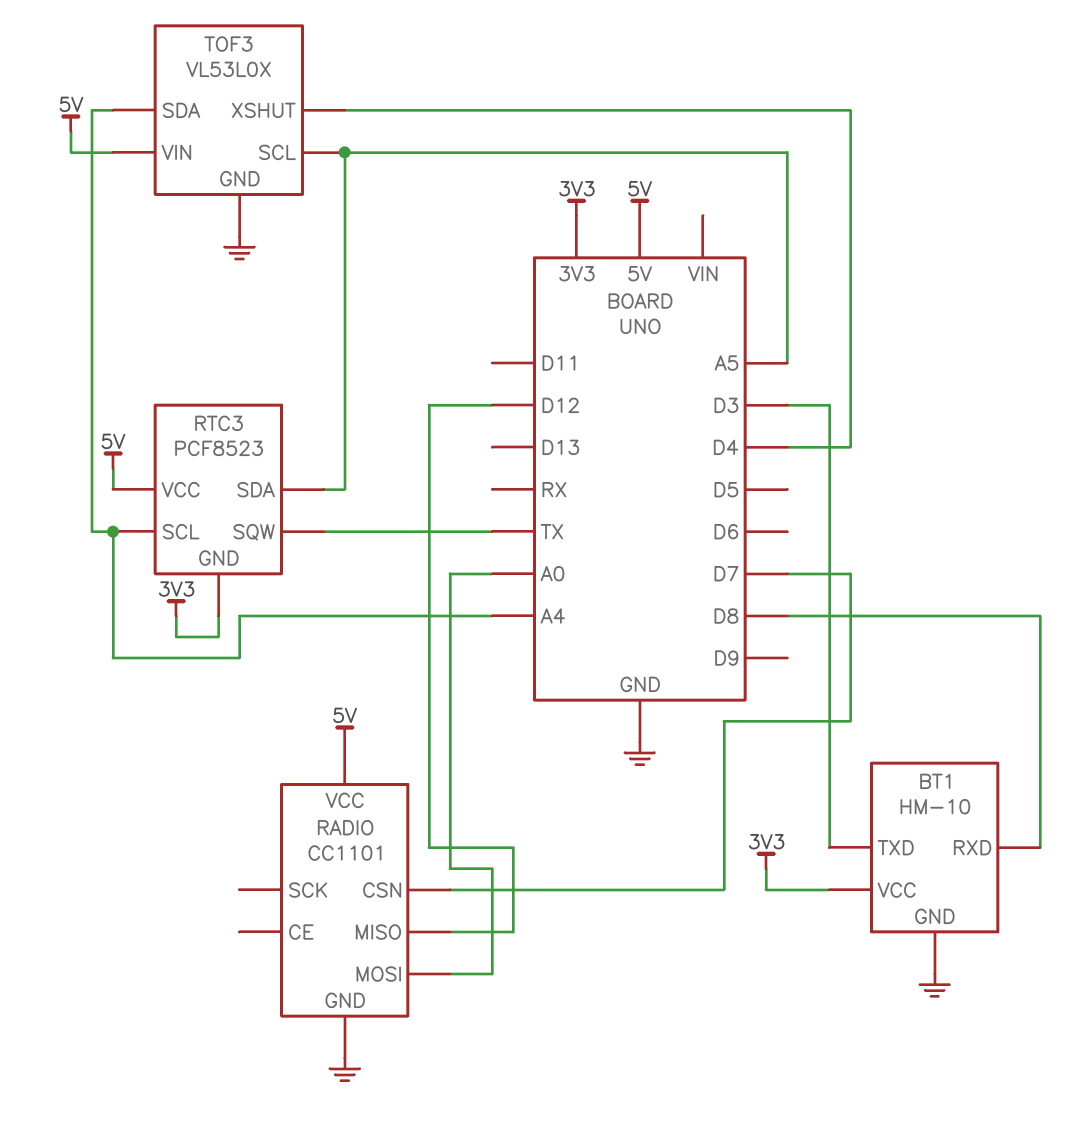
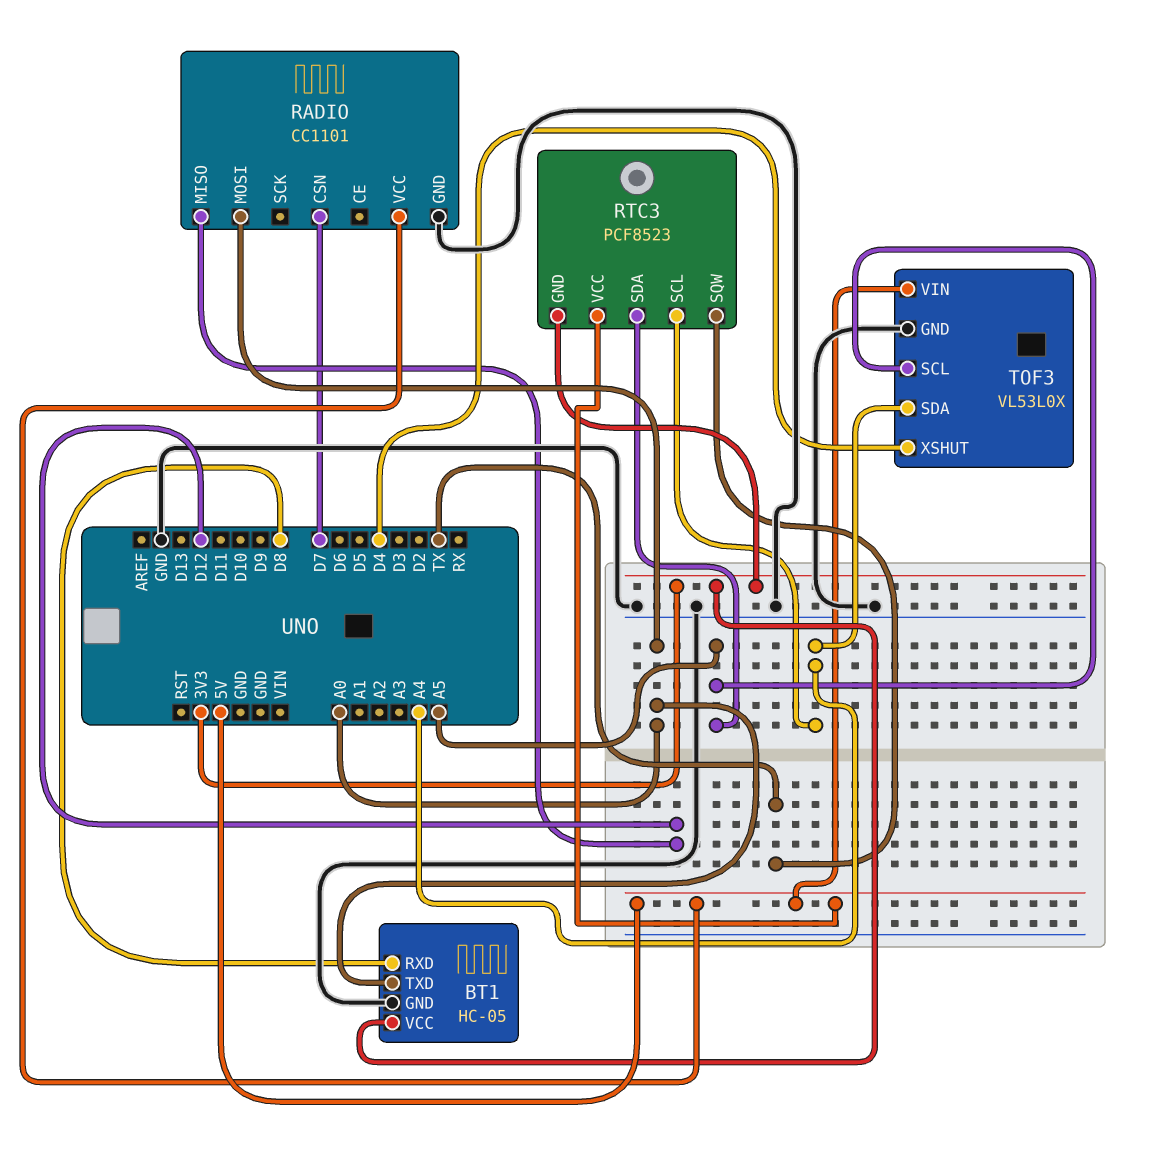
BT1: HM-10 -> HC-05
BT1 pin TXD: D3 -> A0

